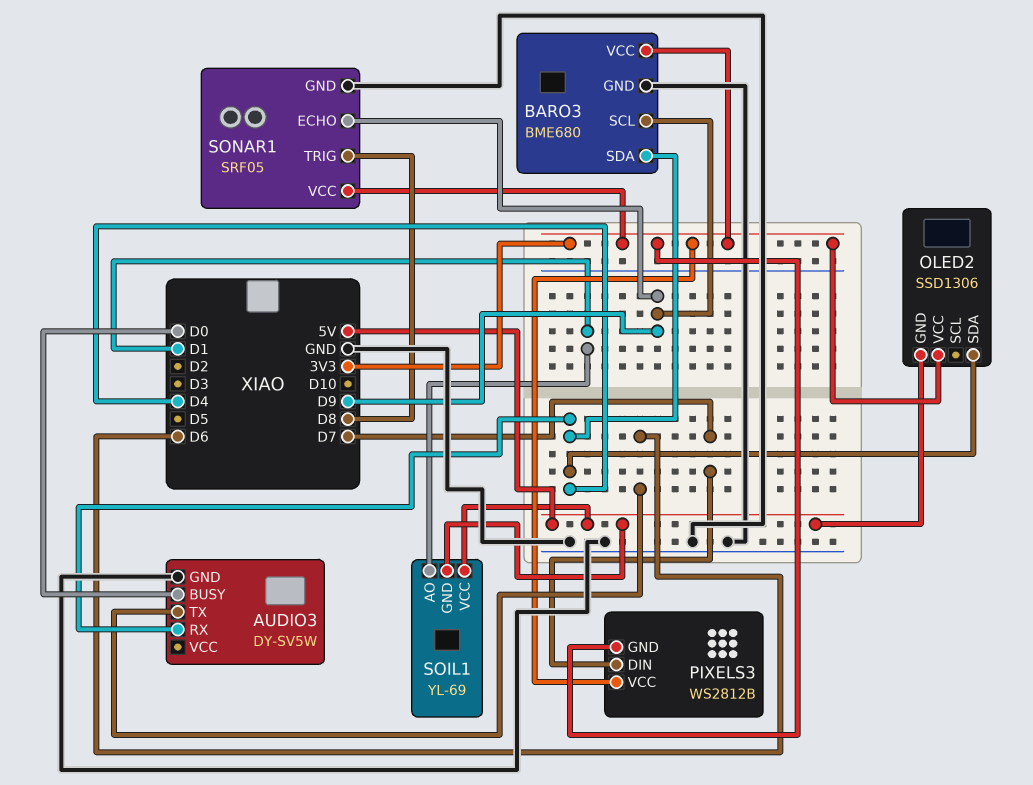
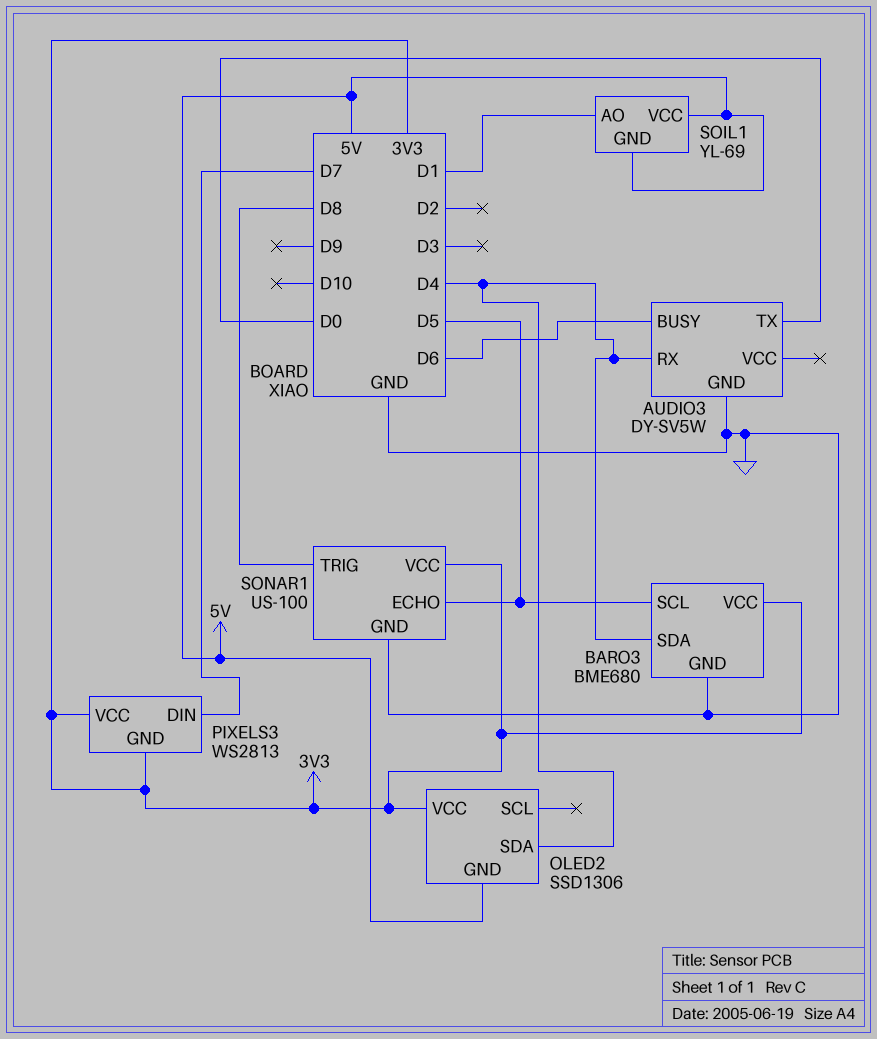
AUDIO3 pin BUSY: D0 -> D6
AUDIO3 pin TX: D6 -> D0
BARO3 pin SCL: D9 -> D5
PIXELS3: WS2812B -> WS2813
SONAR1: SRF05 -> US-100
SONAR1 pin ECHO: D9 -> D5

